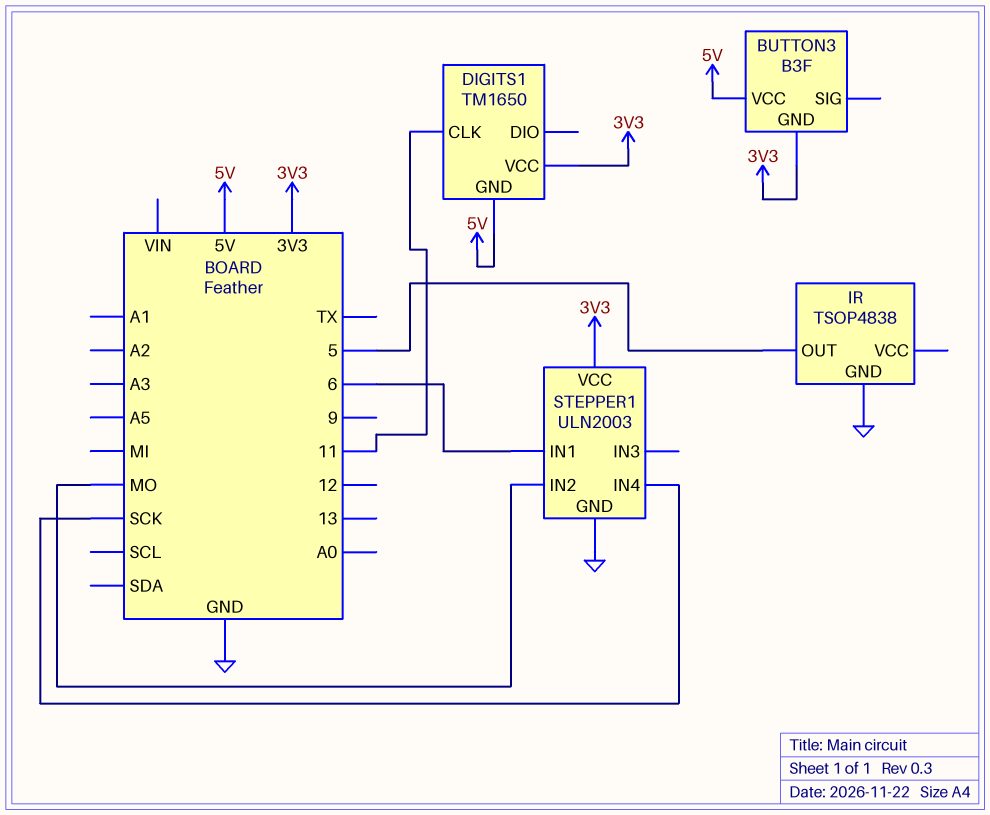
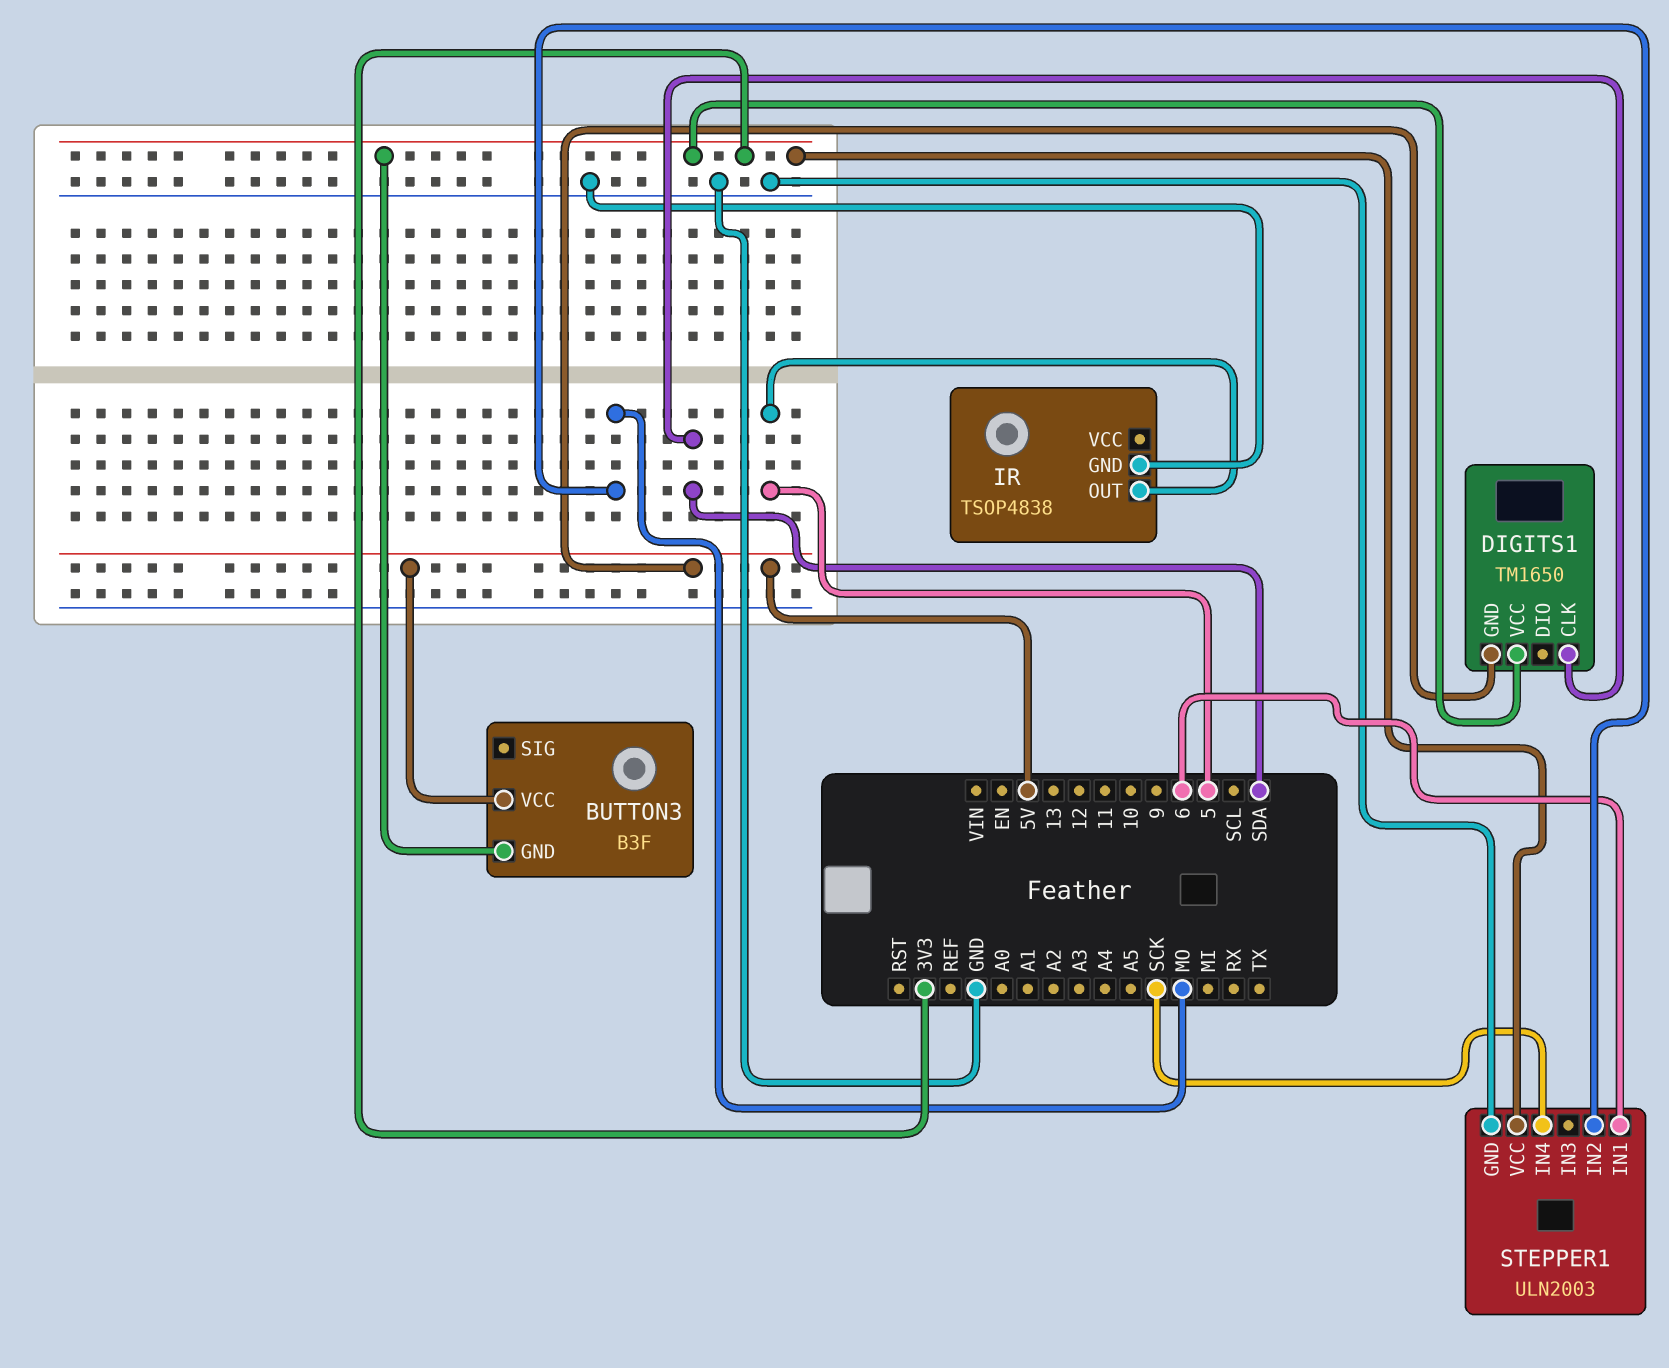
DIGITS1 pin CLK: 11 -> SDA

